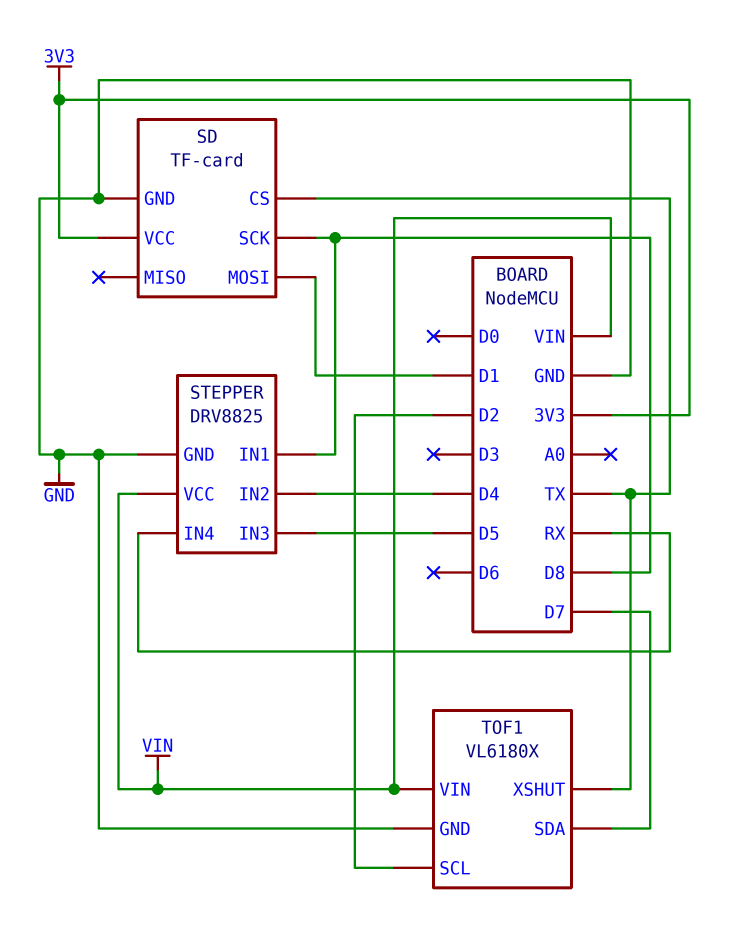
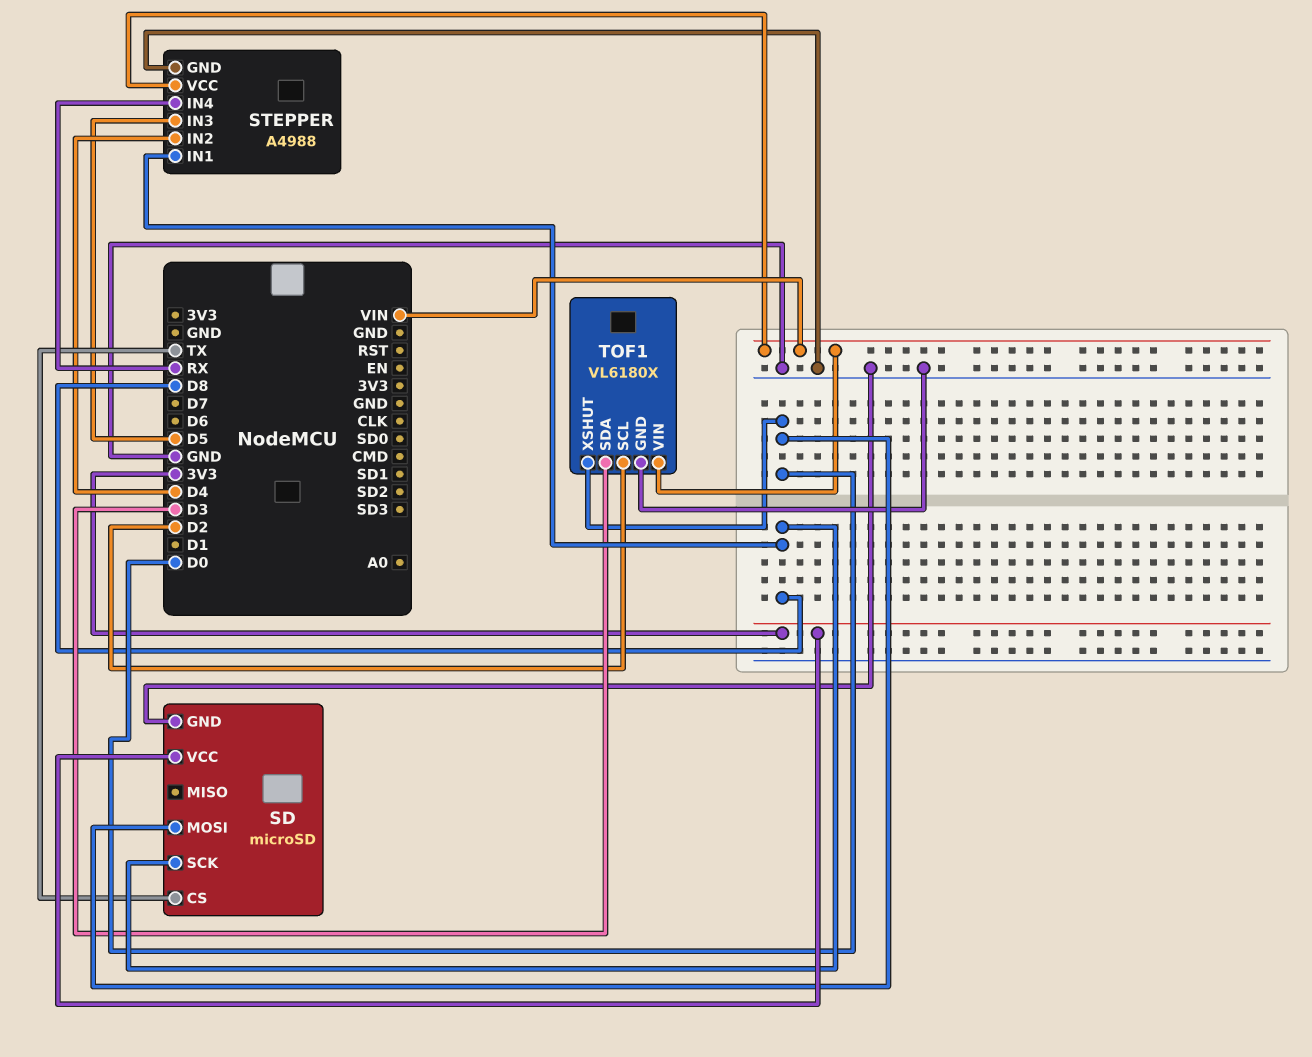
SD: TF-card -> microSD
SD pin MOSI: D1 -> D0
STEPPER: DRV8825 -> A4988
TOF1 pin SDA: D7 -> D3
TOF1 pin XSHUT: TX -> D0

